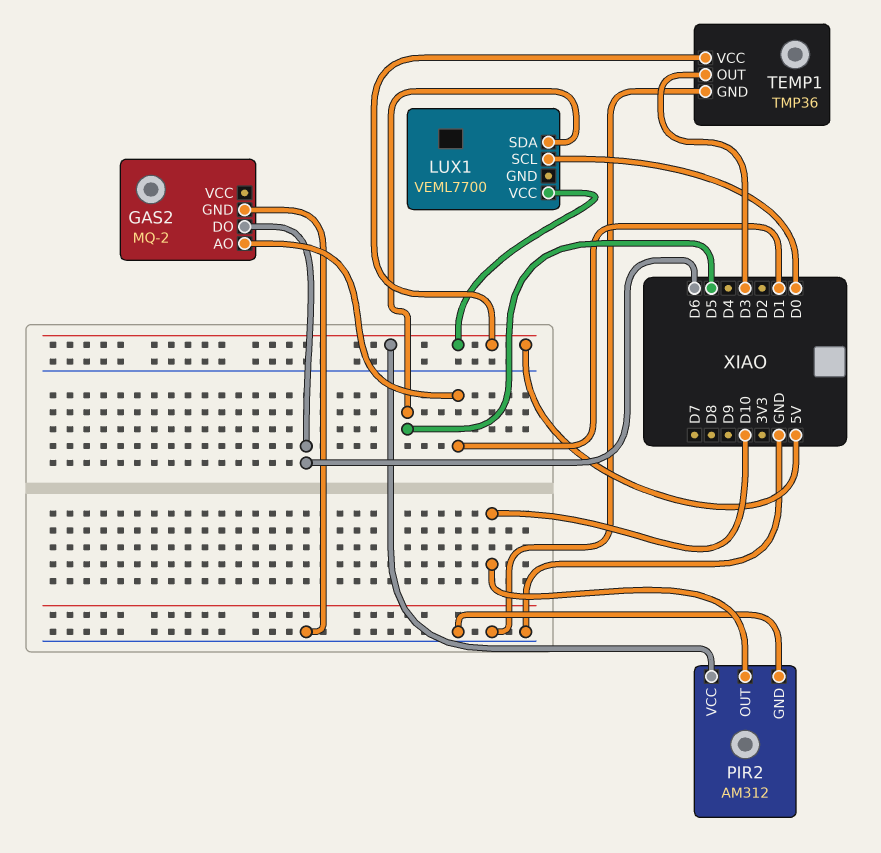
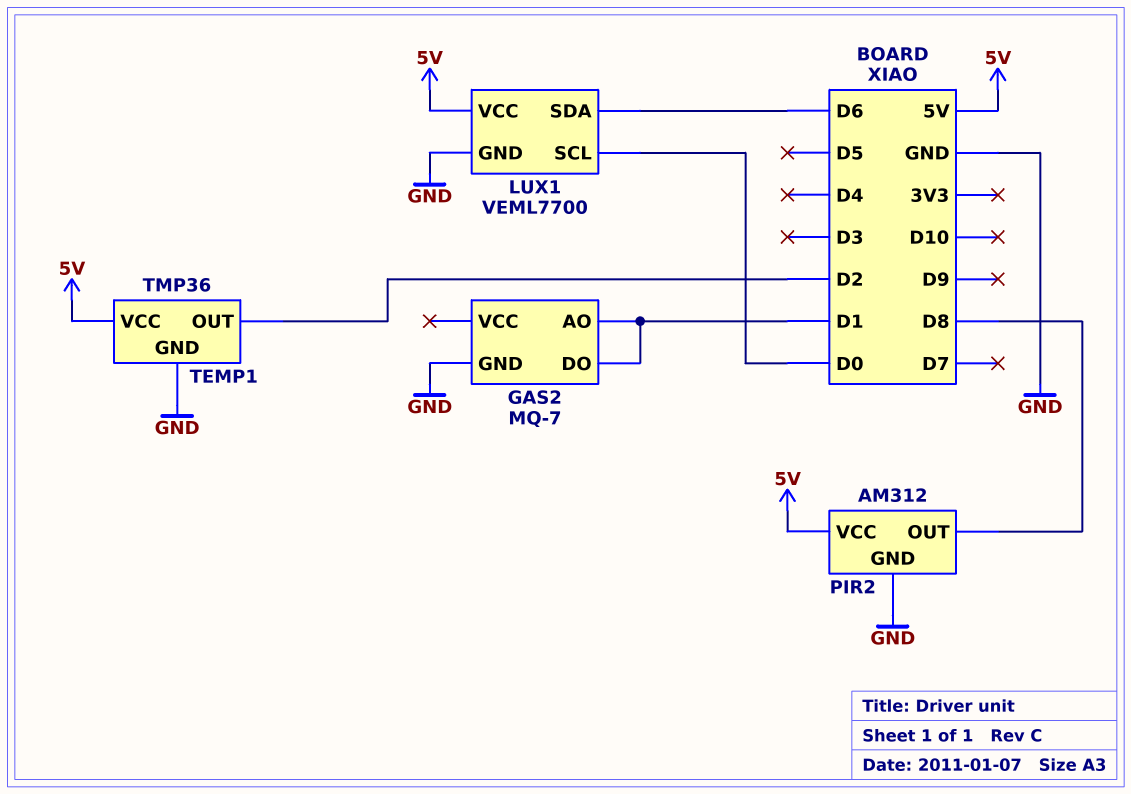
GAS2: MQ-2 -> MQ-7
GAS2 pin DO: D6 -> D1
LUX1 pin GND: none -> GND
LUX1 pin SDA: D5 -> D6
PIR2 pin OUT: D10 -> D8
TEMP1 pin OUT: D3 -> D2

